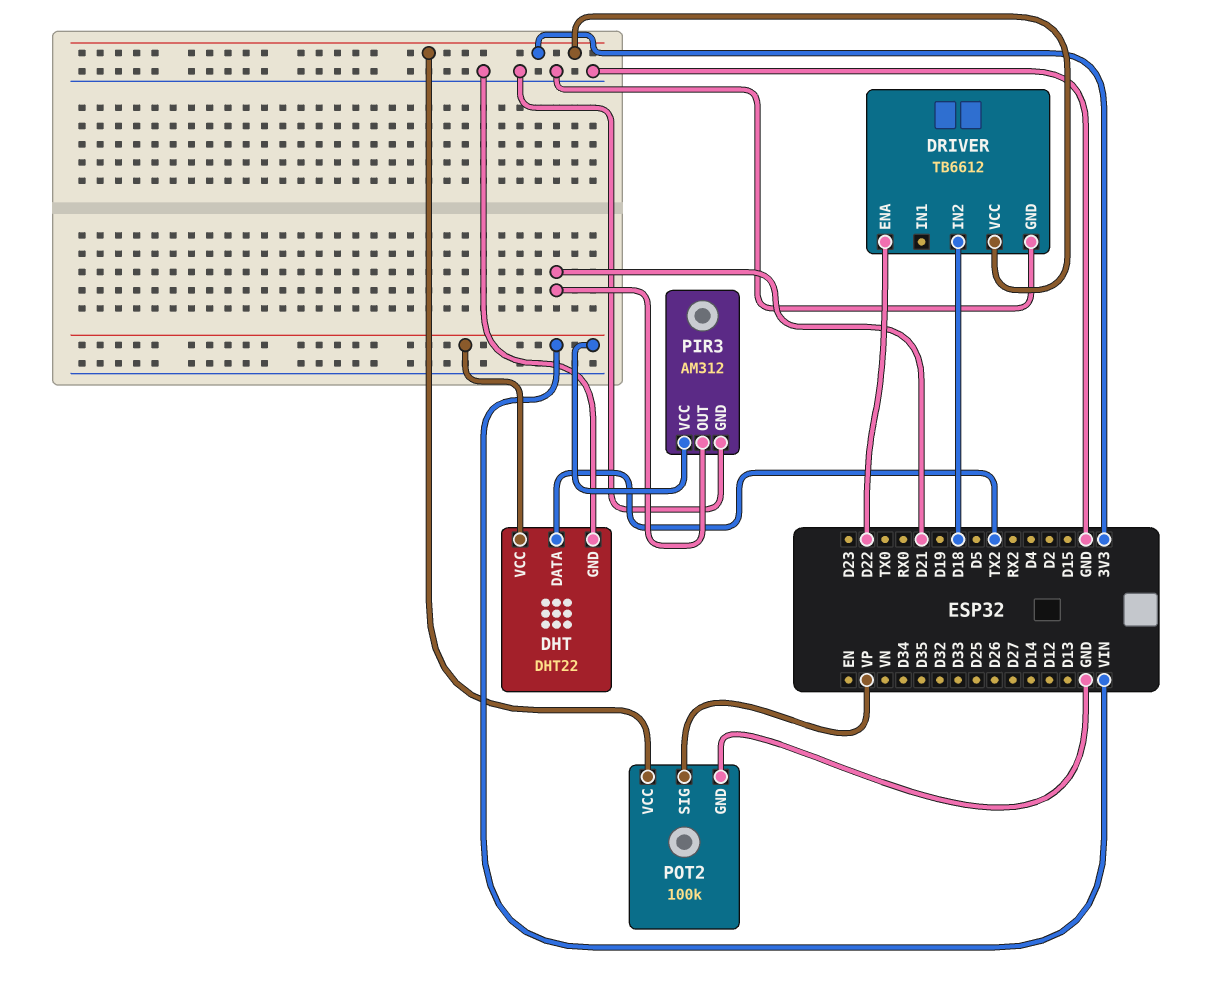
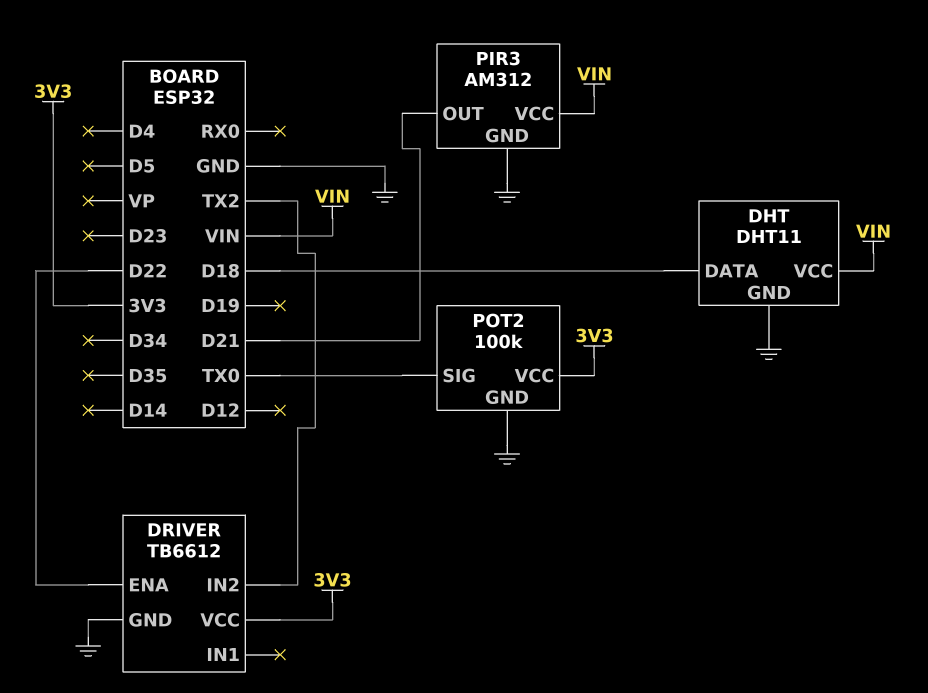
DHT: DHT22 -> DHT11
DHT pin DATA: TX2 -> D18
DRIVER pin IN2: D18 -> TX2
POT2 pin SIG: VP -> TX0

